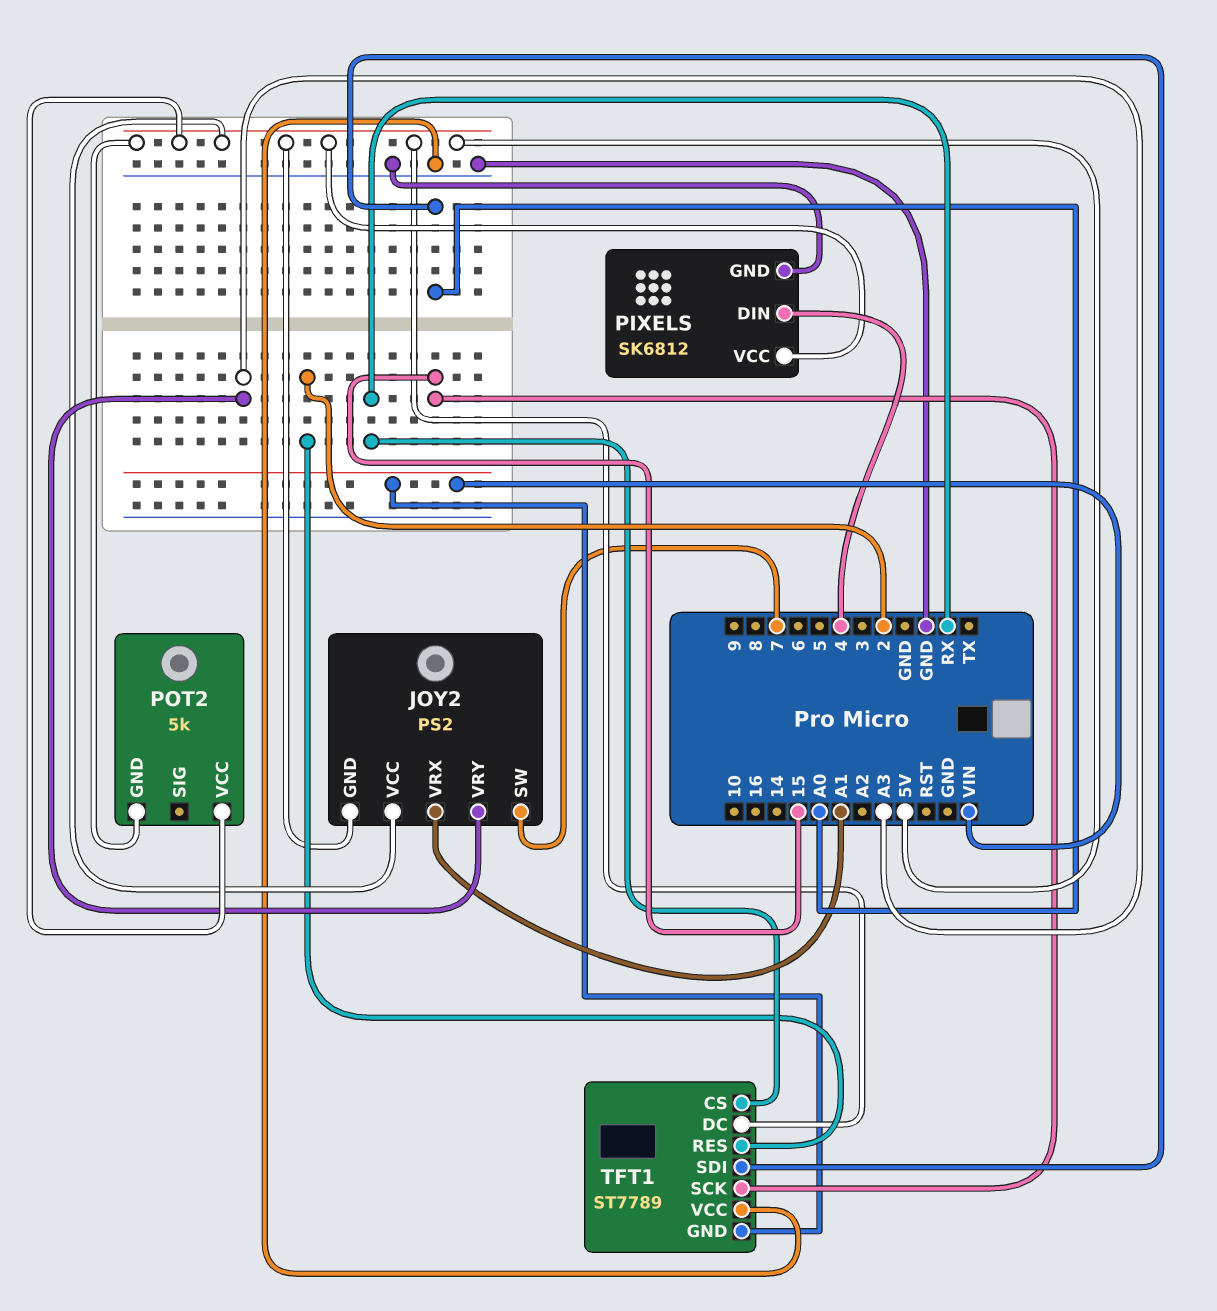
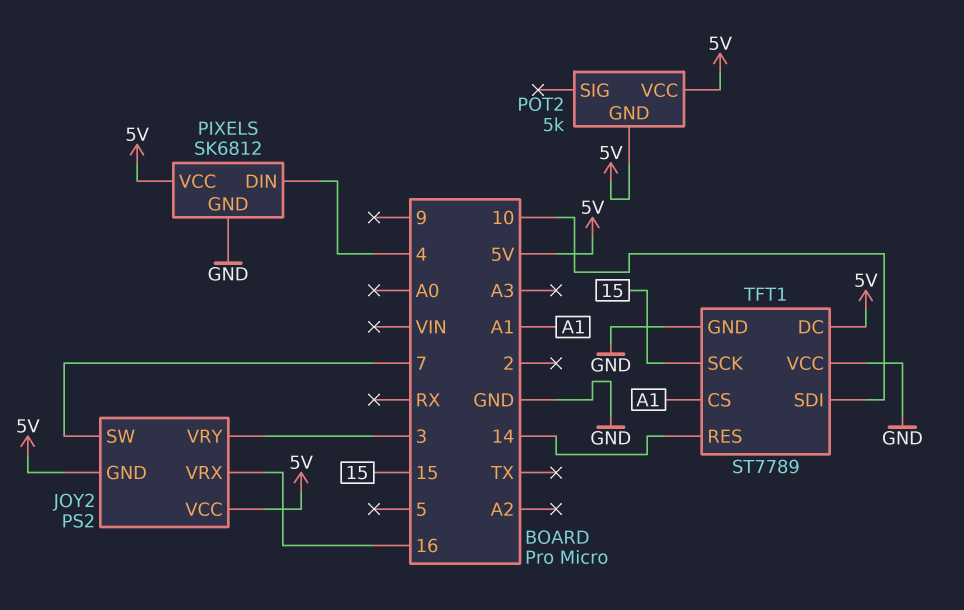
JOY2 pin VRX: A1 -> 16
JOY2 pin VRY: A3 -> 3
TFT1 pin CS: RX -> A1
TFT1 pin GND: VIN -> GND
TFT1 pin RES: 2 -> 14
TFT1 pin SDI: A0 -> 10

